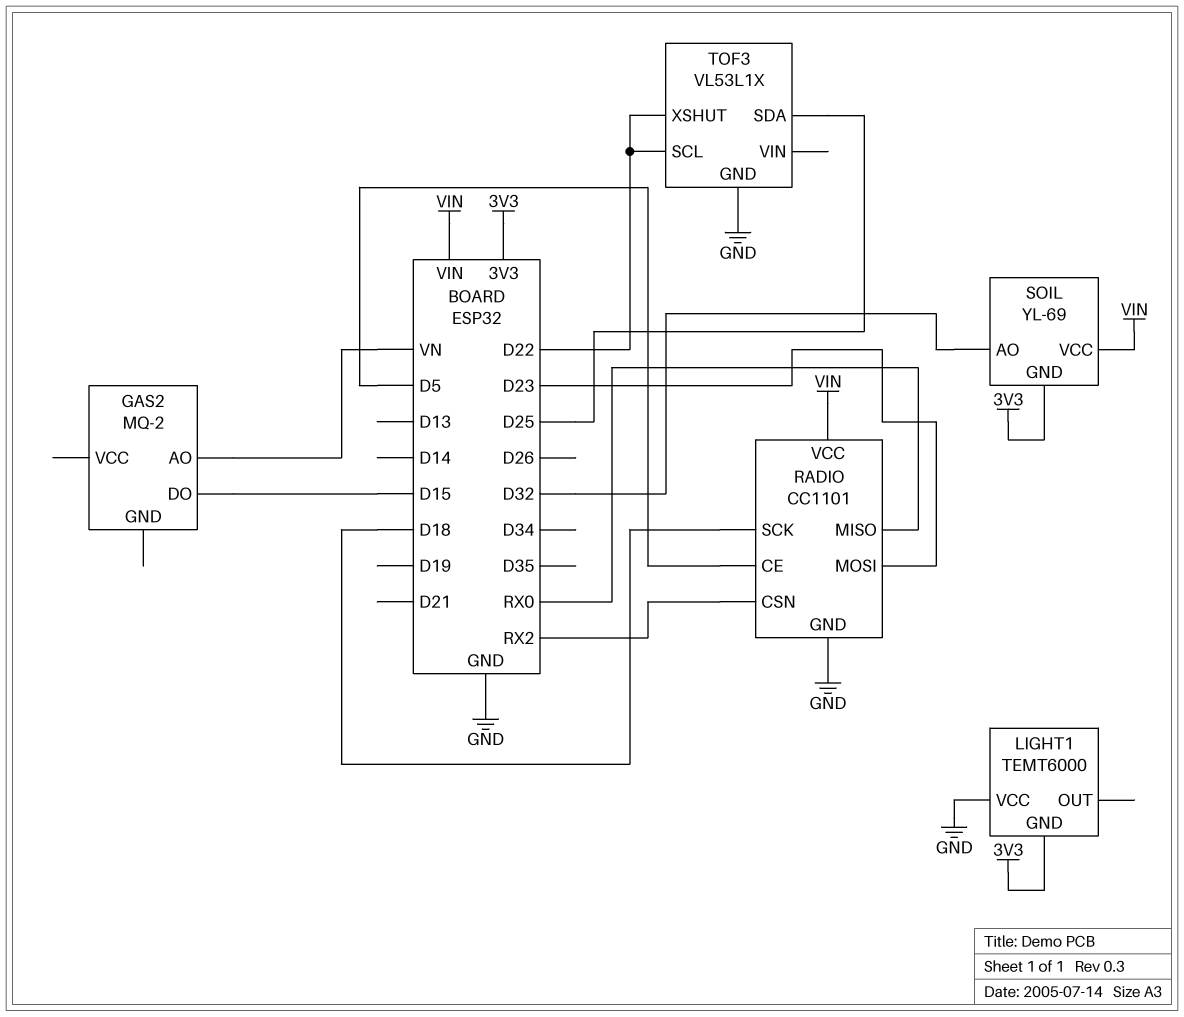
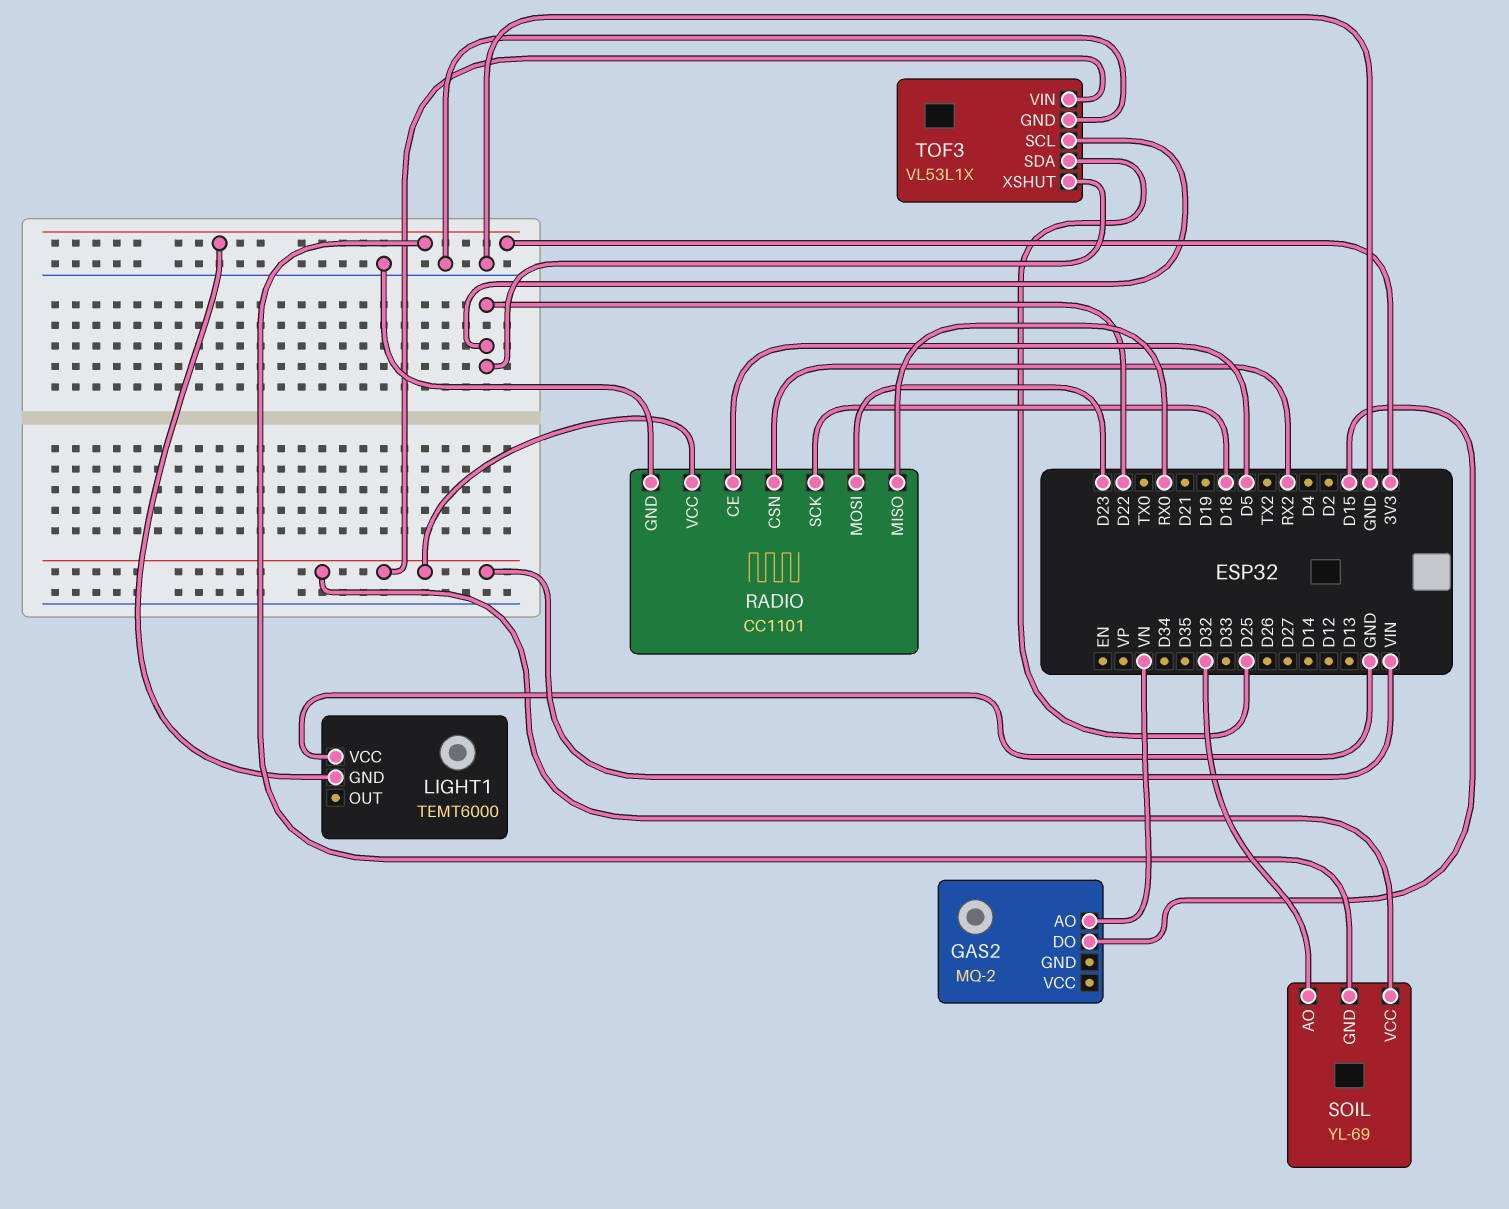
TOF3 pin VIN: none -> VIN

